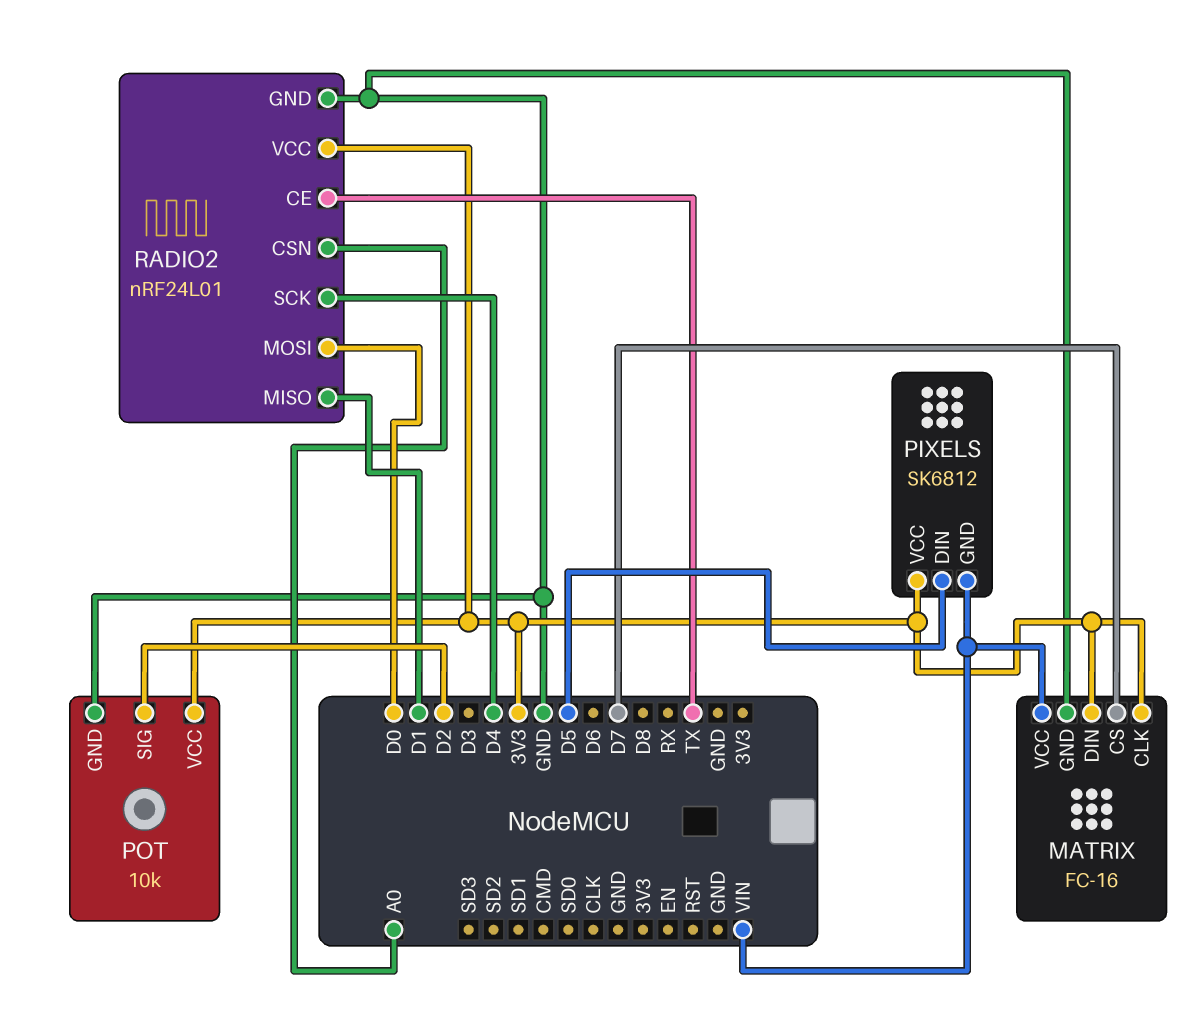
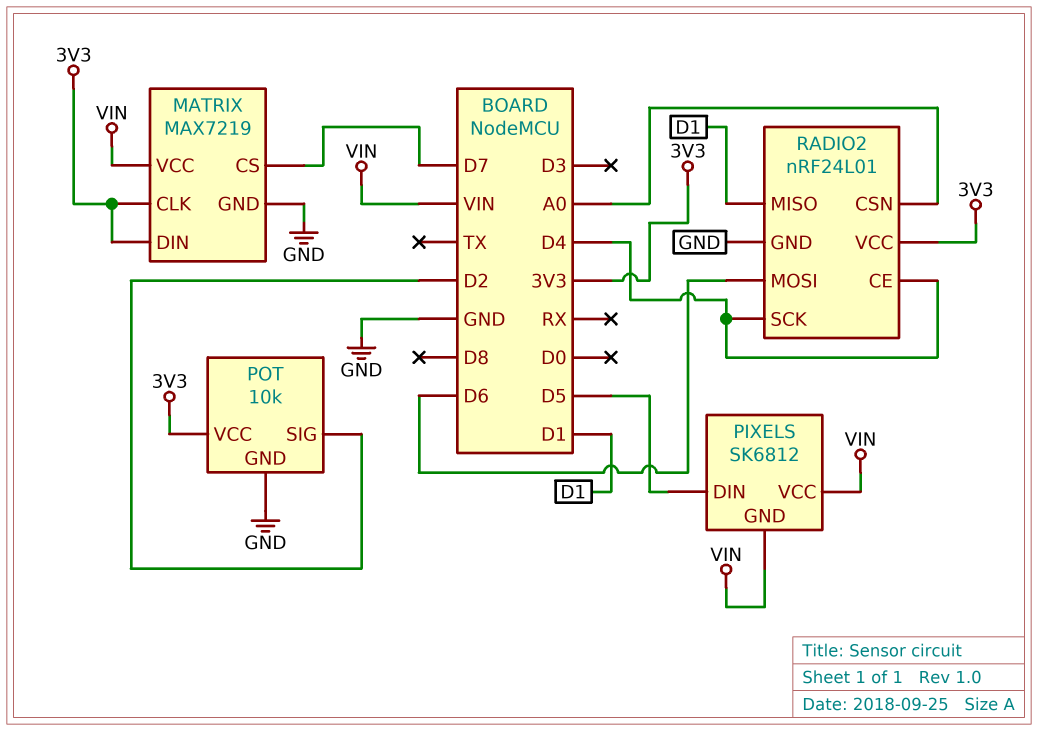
MATRIX: FC-16 -> MAX7219
PIXELS pin VCC: 3V3 -> VIN
RADIO2 pin CE: TX -> D4
RADIO2 pin MOSI: D0 -> D6

